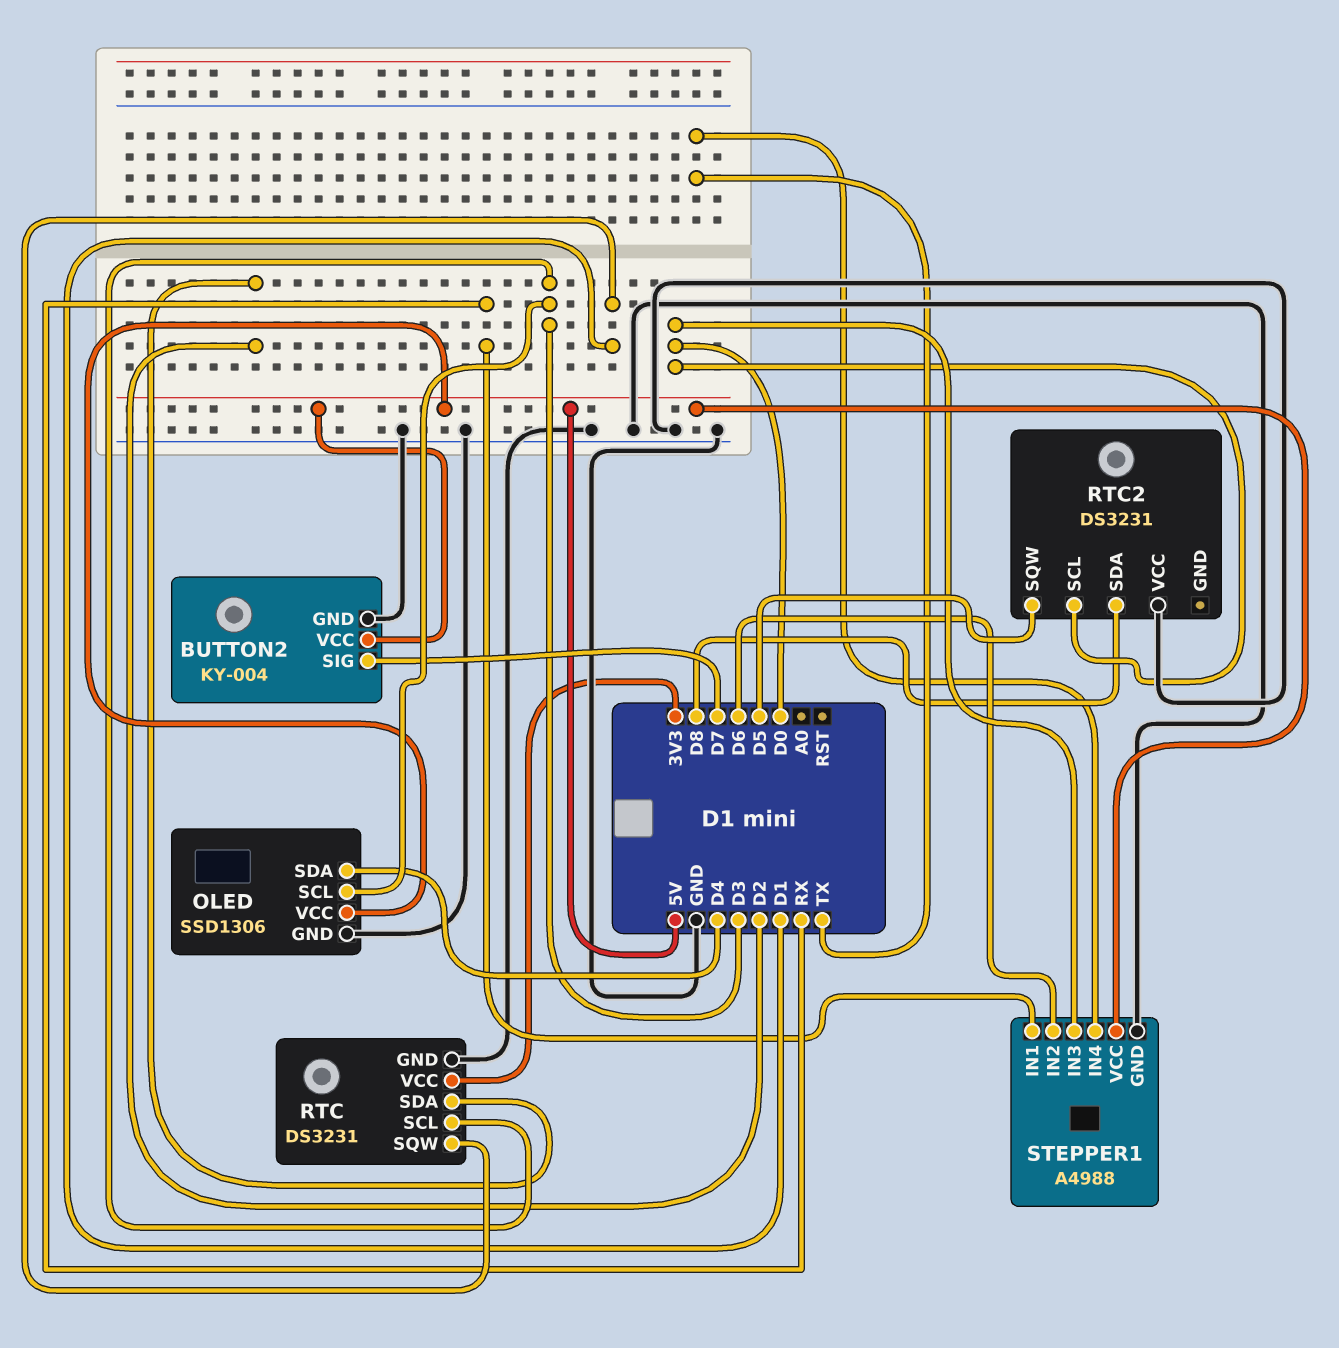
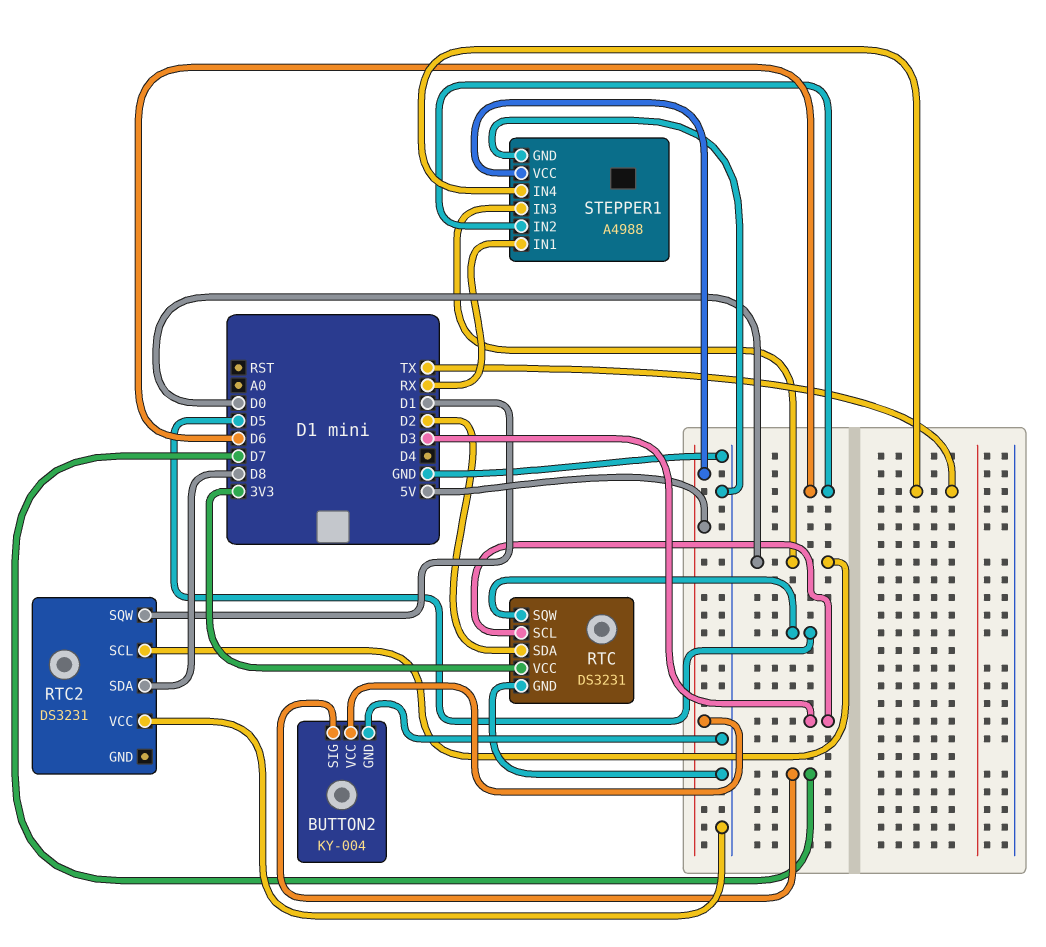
OLED: SSD1306 -> none
OLED pin GND: GND -> none
OLED pin SCL: D3 -> none
OLED pin SDA: D4 -> none
OLED pin VCC: 5V -> none
RTC pin SQW: D1 -> D5
RTC2 pin SQW: D5 -> D1

